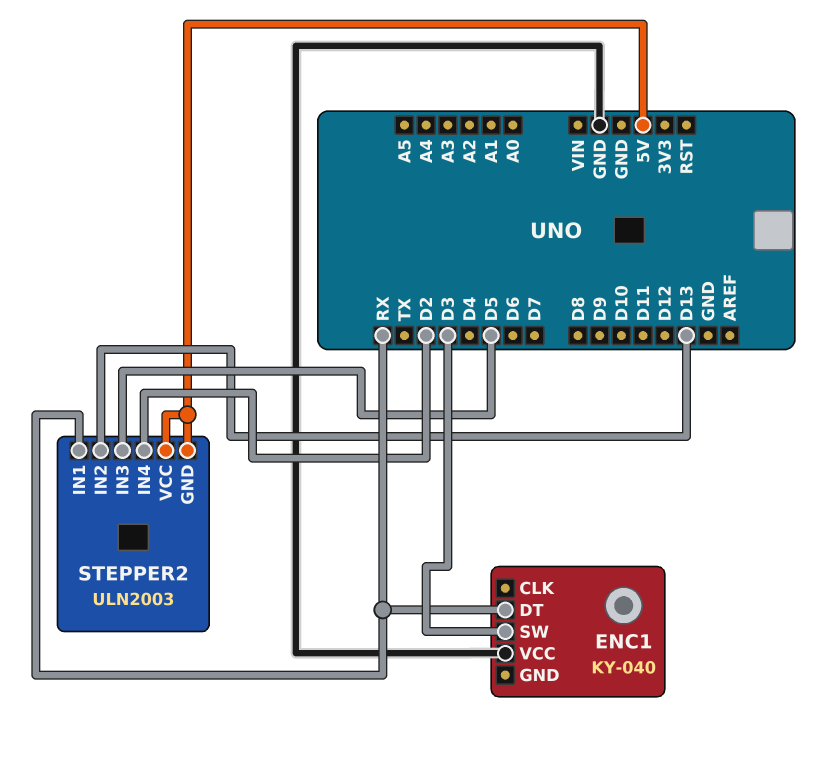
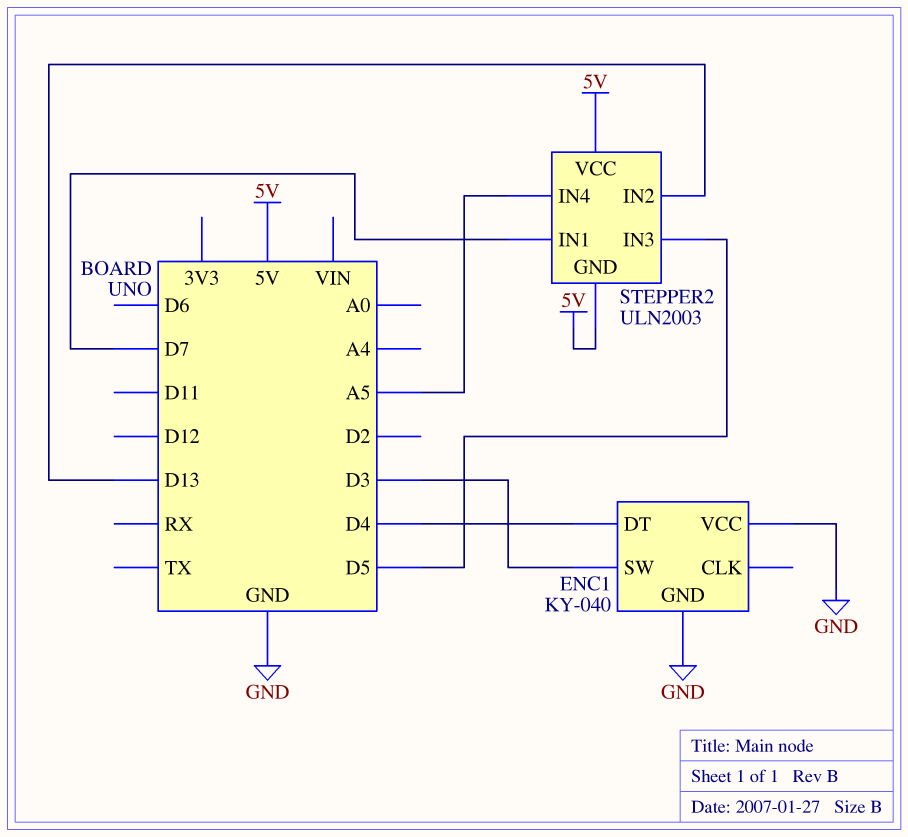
ENC1 pin DT: RX -> D4
ENC1 pin GND: none -> GND
STEPPER2 pin IN1: RX -> D7
STEPPER2 pin IN4: D2 -> A5

